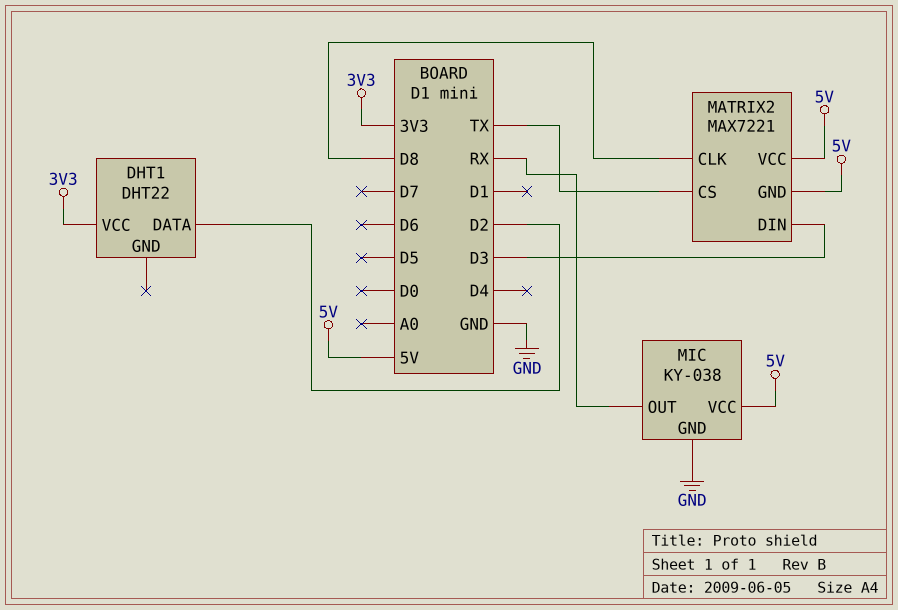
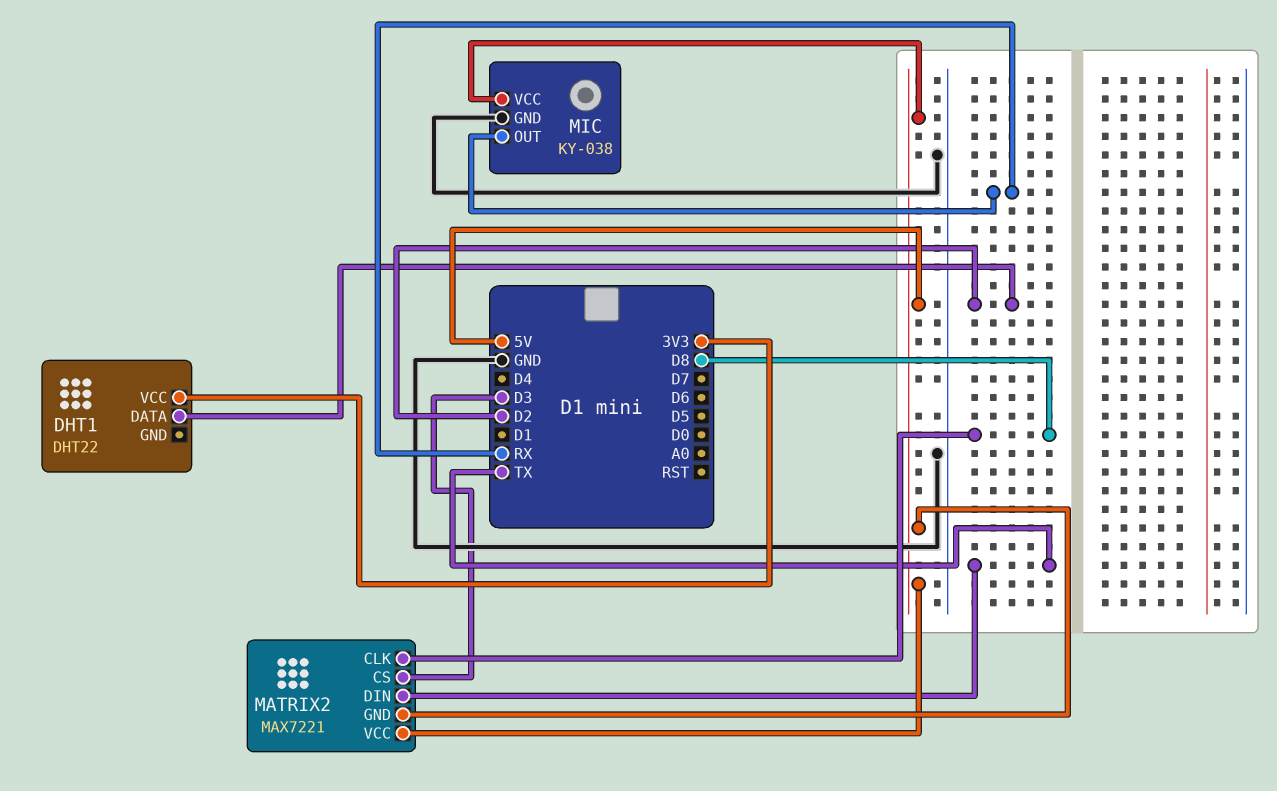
MATRIX2 pin CS: TX -> D3
MATRIX2 pin DIN: D3 -> TX

